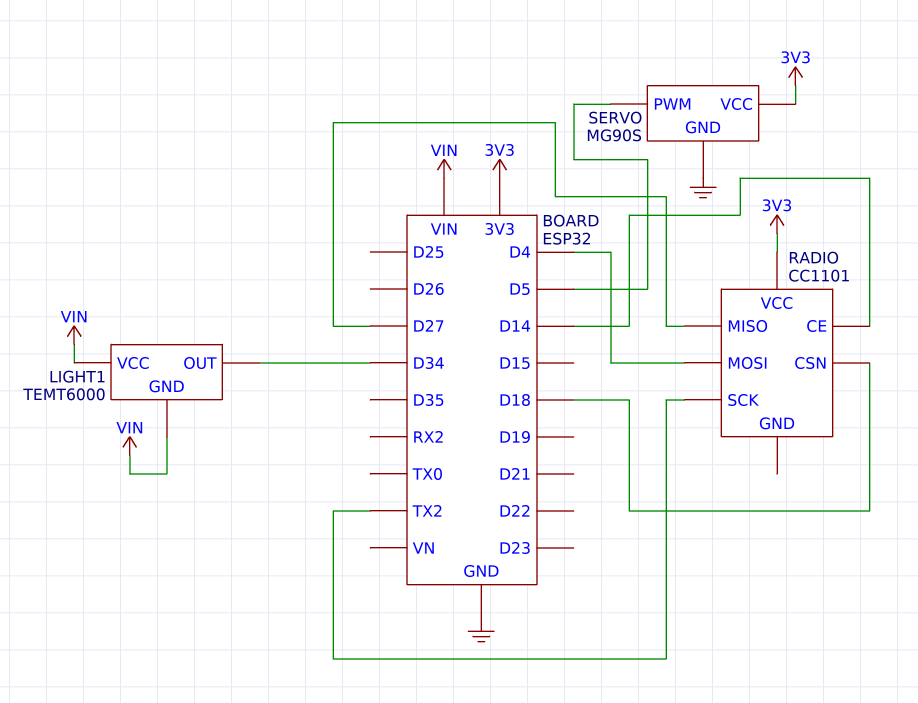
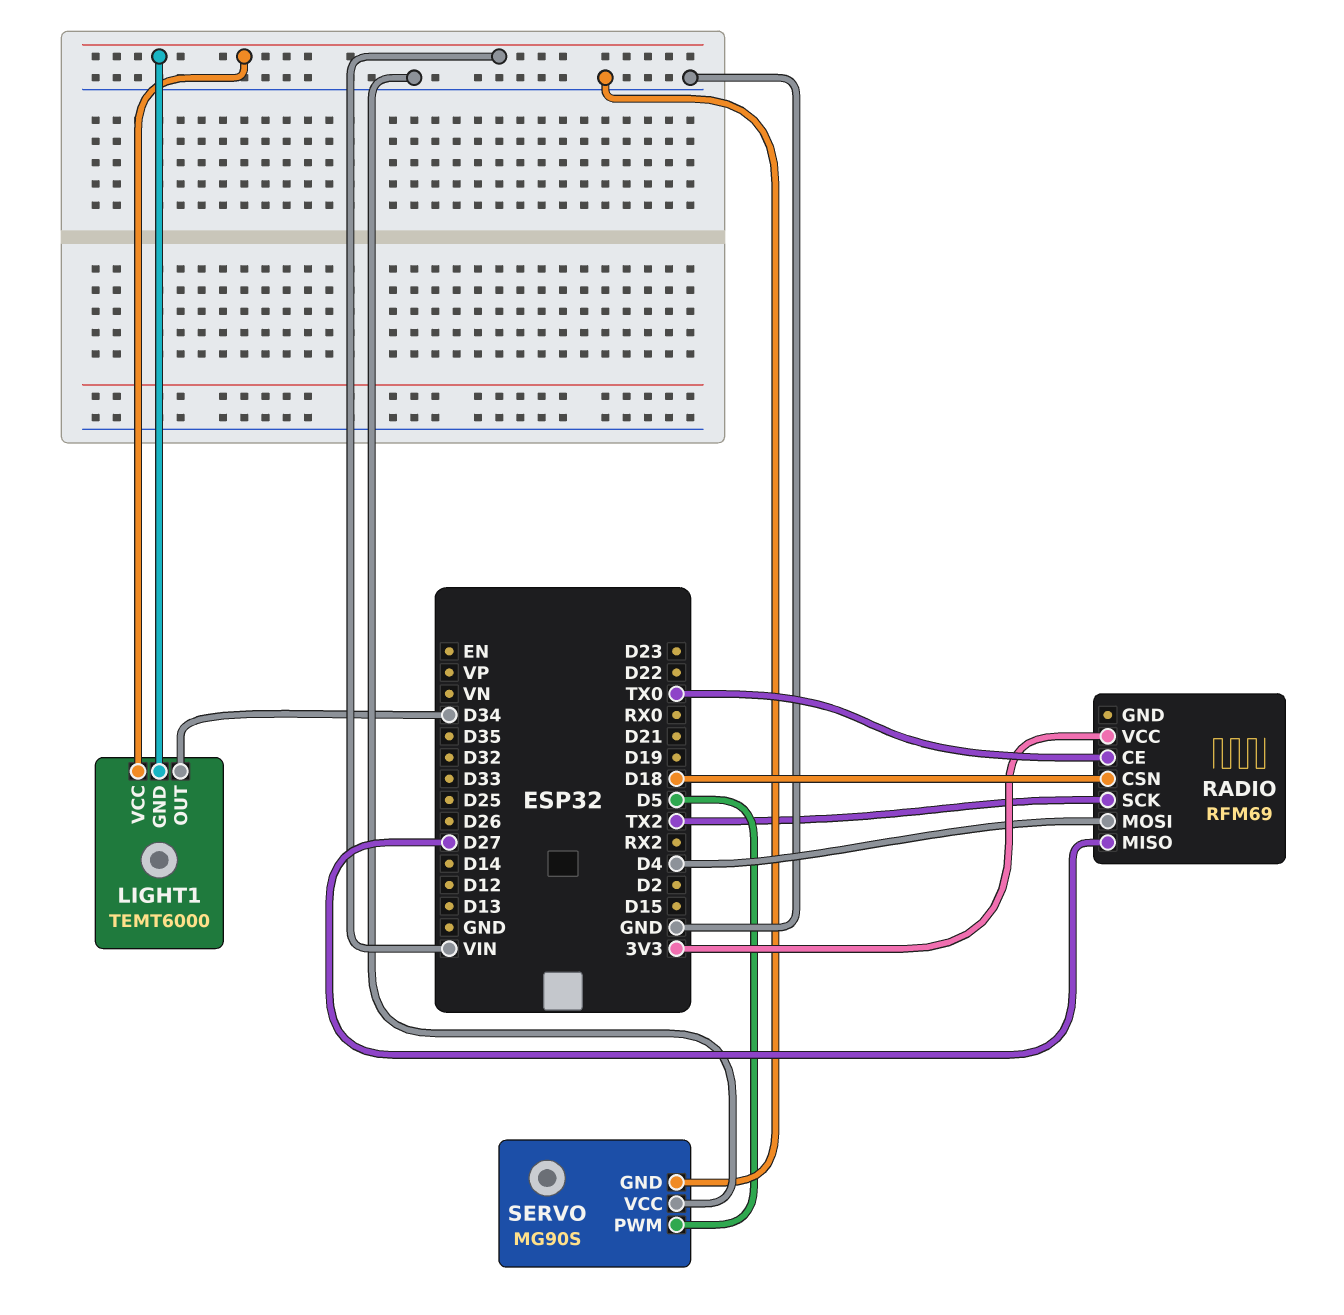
RADIO: CC1101 -> RFM69
RADIO pin CE: D14 -> TX0
SERVO pin VCC: 3V3 -> GND

